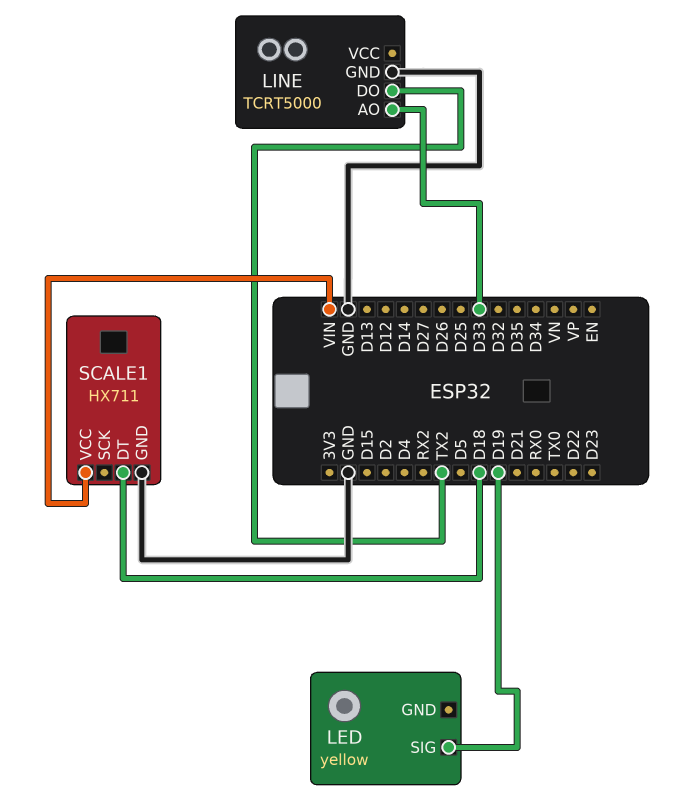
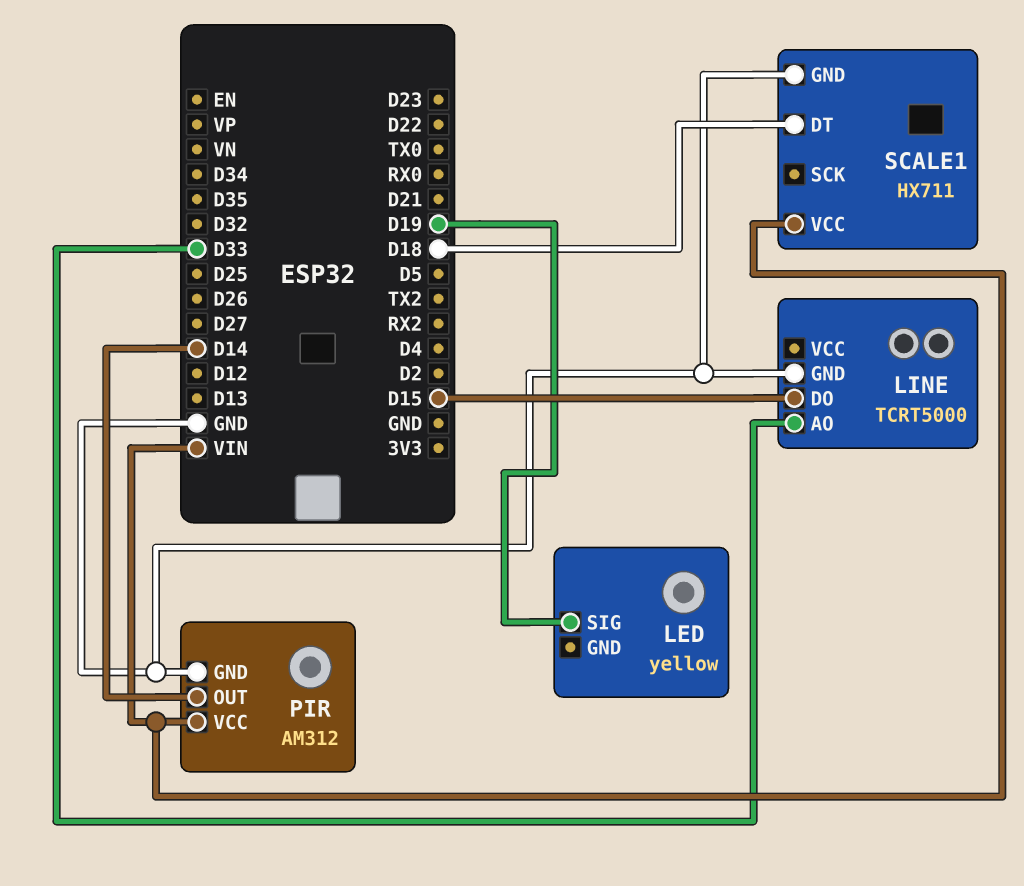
LINE pin DO: TX2 -> D15
PIR: none -> AM312
PIR pin GND: none -> GND
PIR pin OUT: none -> D14
PIR pin VCC: none -> VIN

